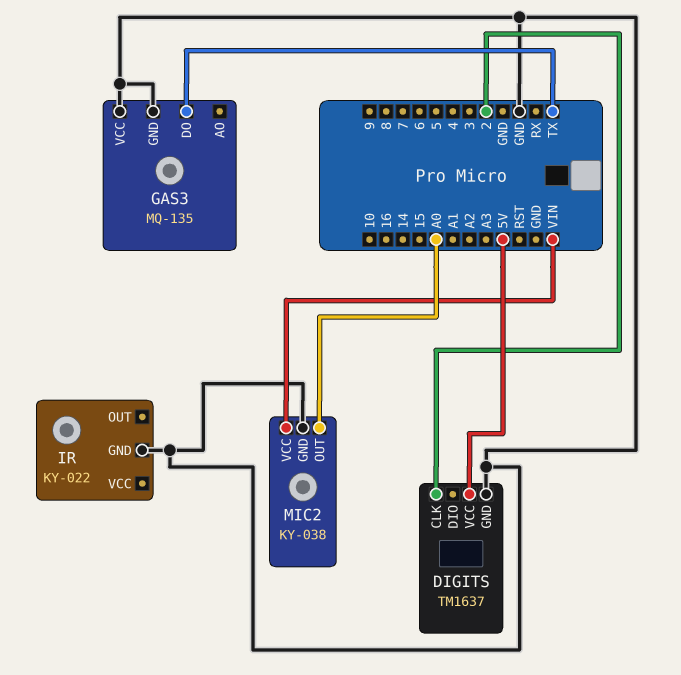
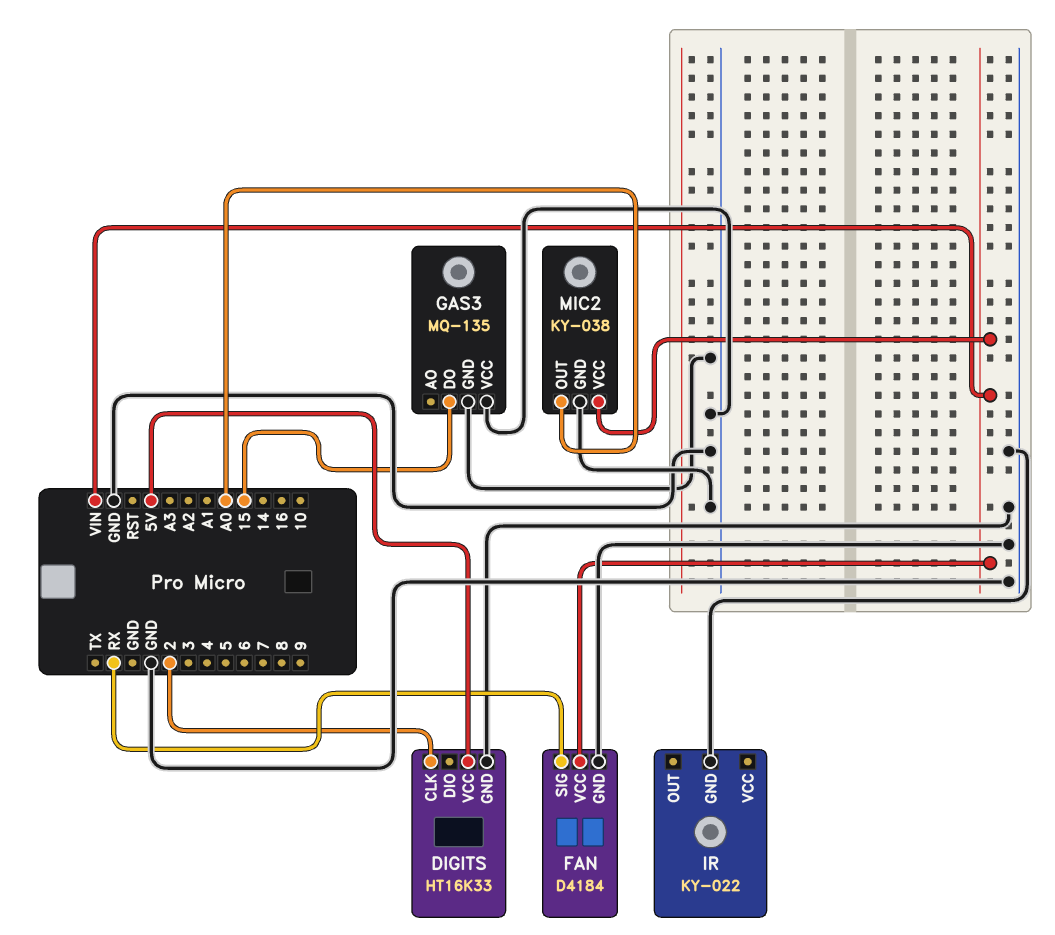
DIGITS: TM1637 -> HT16K33
FAN: none -> D4184
FAN pin GND: none -> GND
FAN pin SIG: none -> RX
FAN pin VCC: none -> VIN
GAS3 pin DO: TX -> 15

